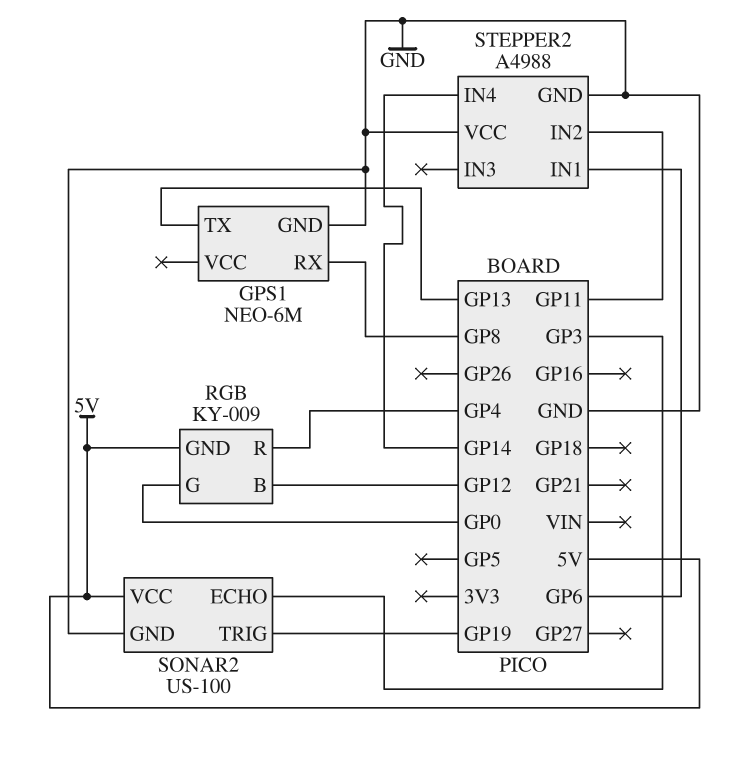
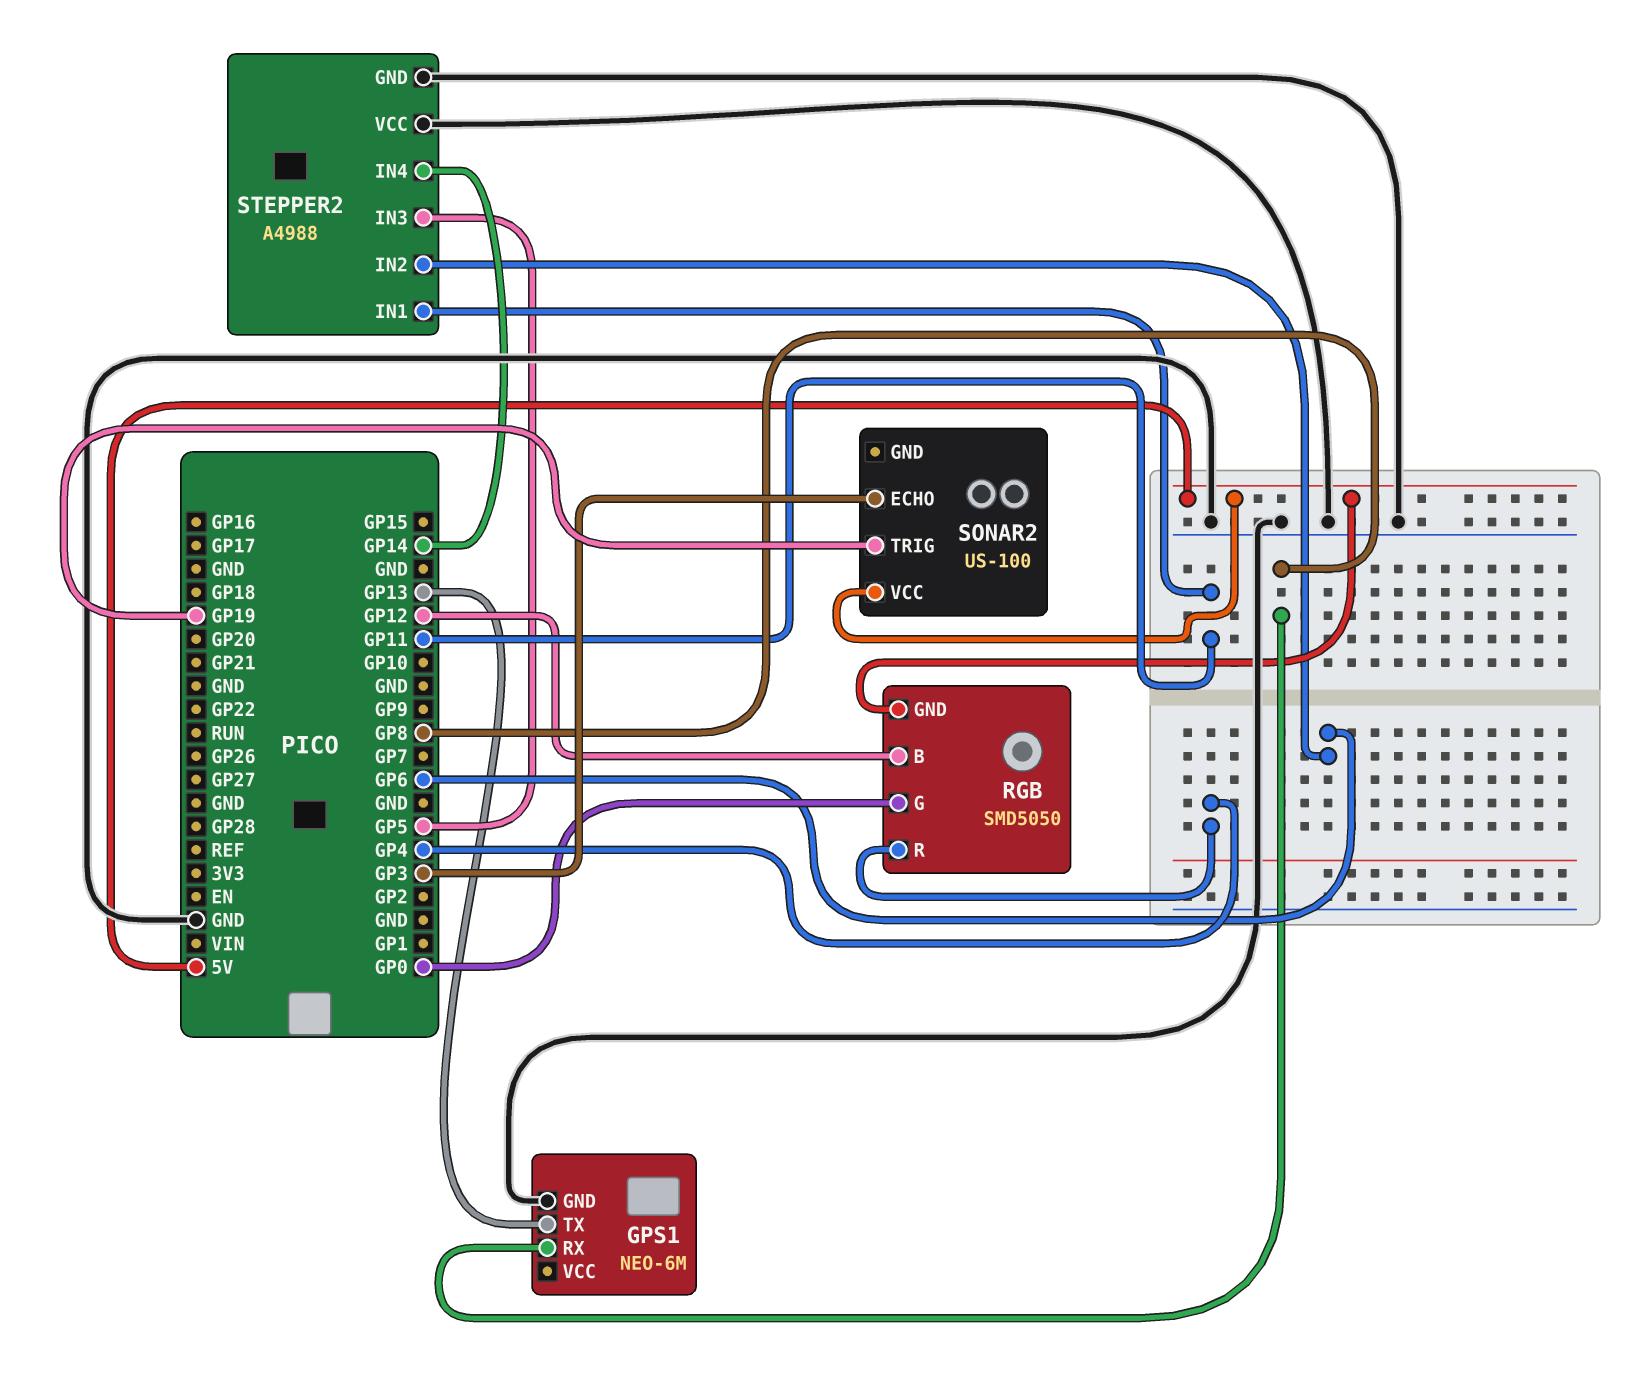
RGB: KY-009 -> SMD5050
SONAR2 pin GND: GND -> none
STEPPER2 pin IN1: GP6 -> GP11
STEPPER2 pin IN2: GP11 -> GP6
STEPPER2 pin IN3: none -> GP5

